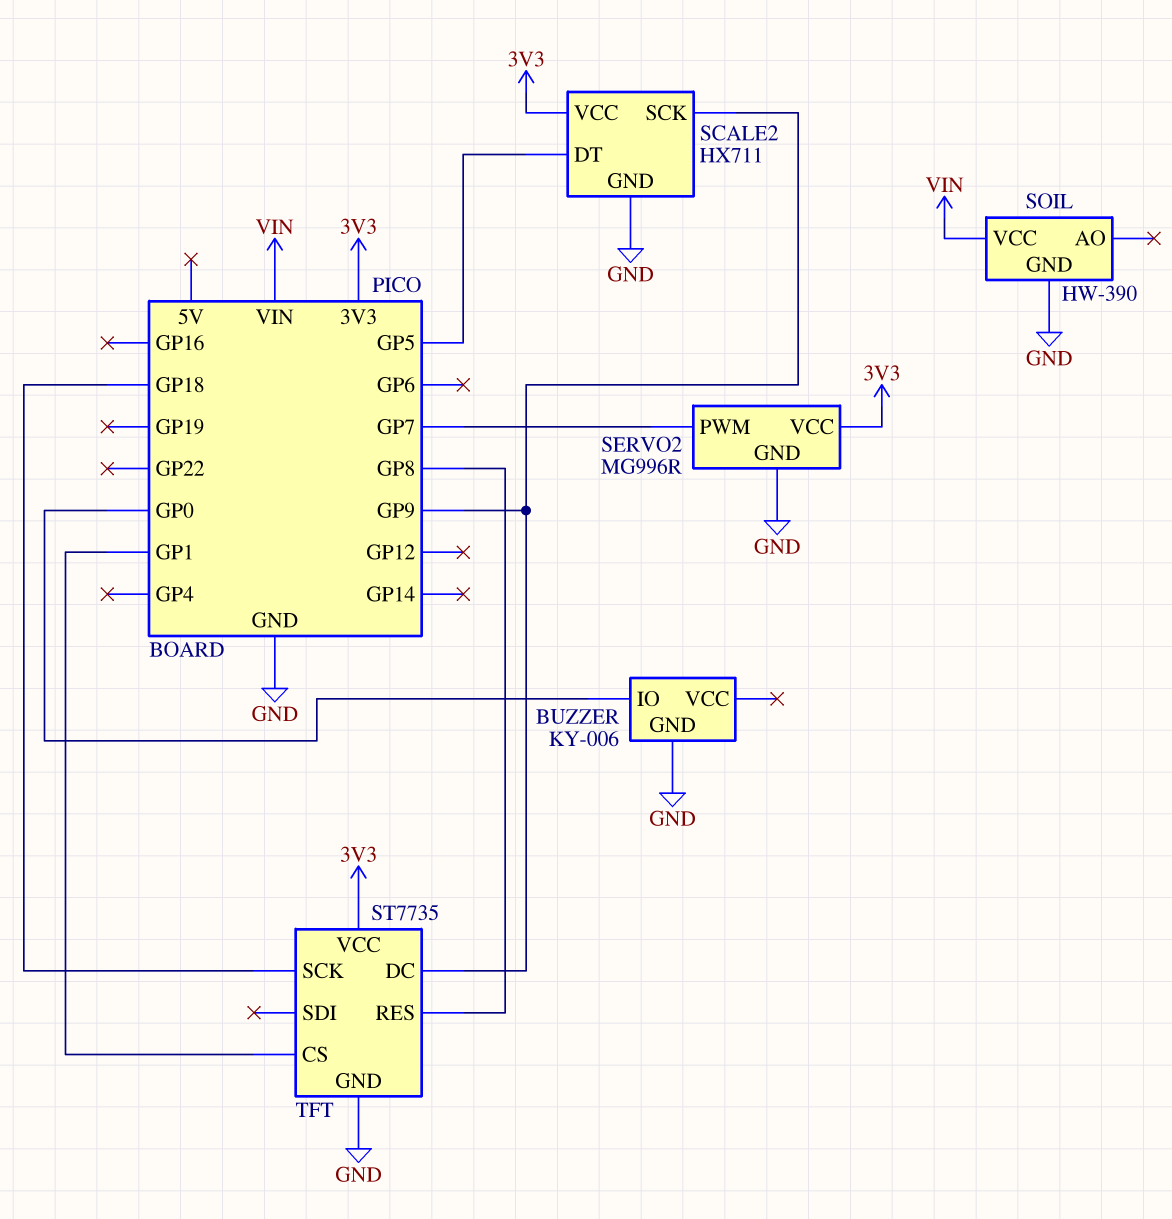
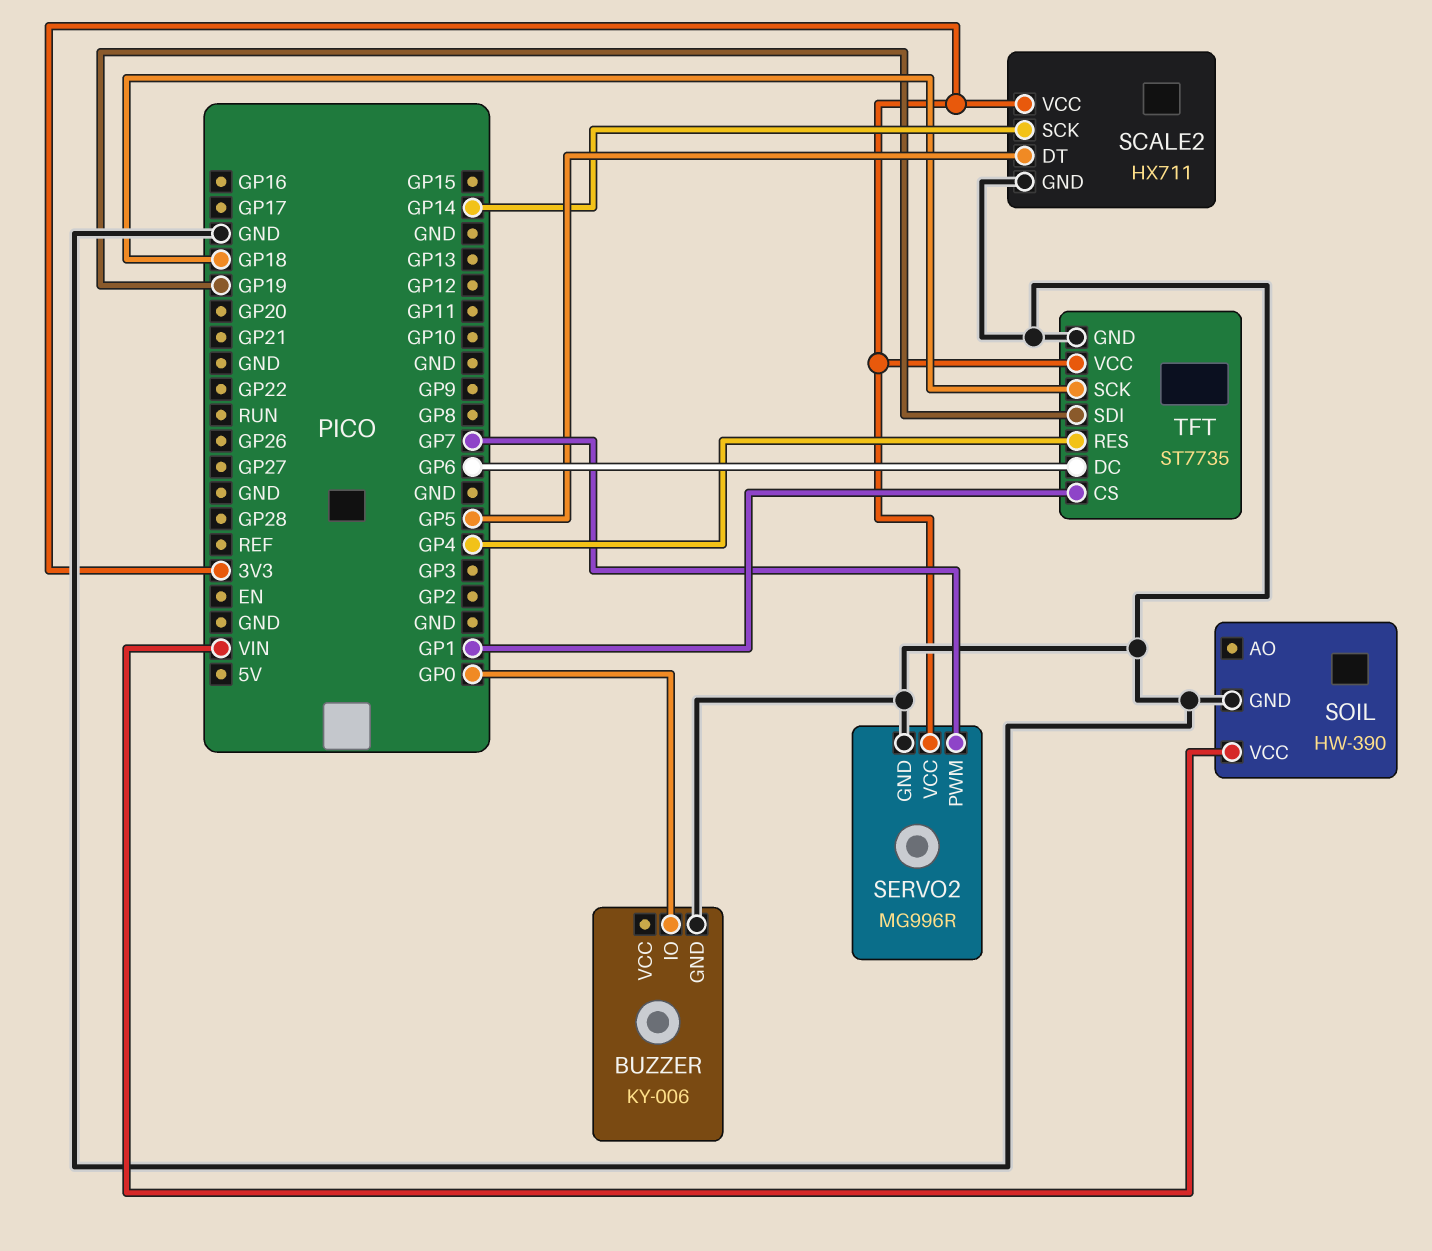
SCALE2 pin SCK: GP9 -> GP14
TFT pin DC: GP9 -> GP6
TFT pin RES: GP8 -> GP4
TFT pin SDI: none -> GP19

